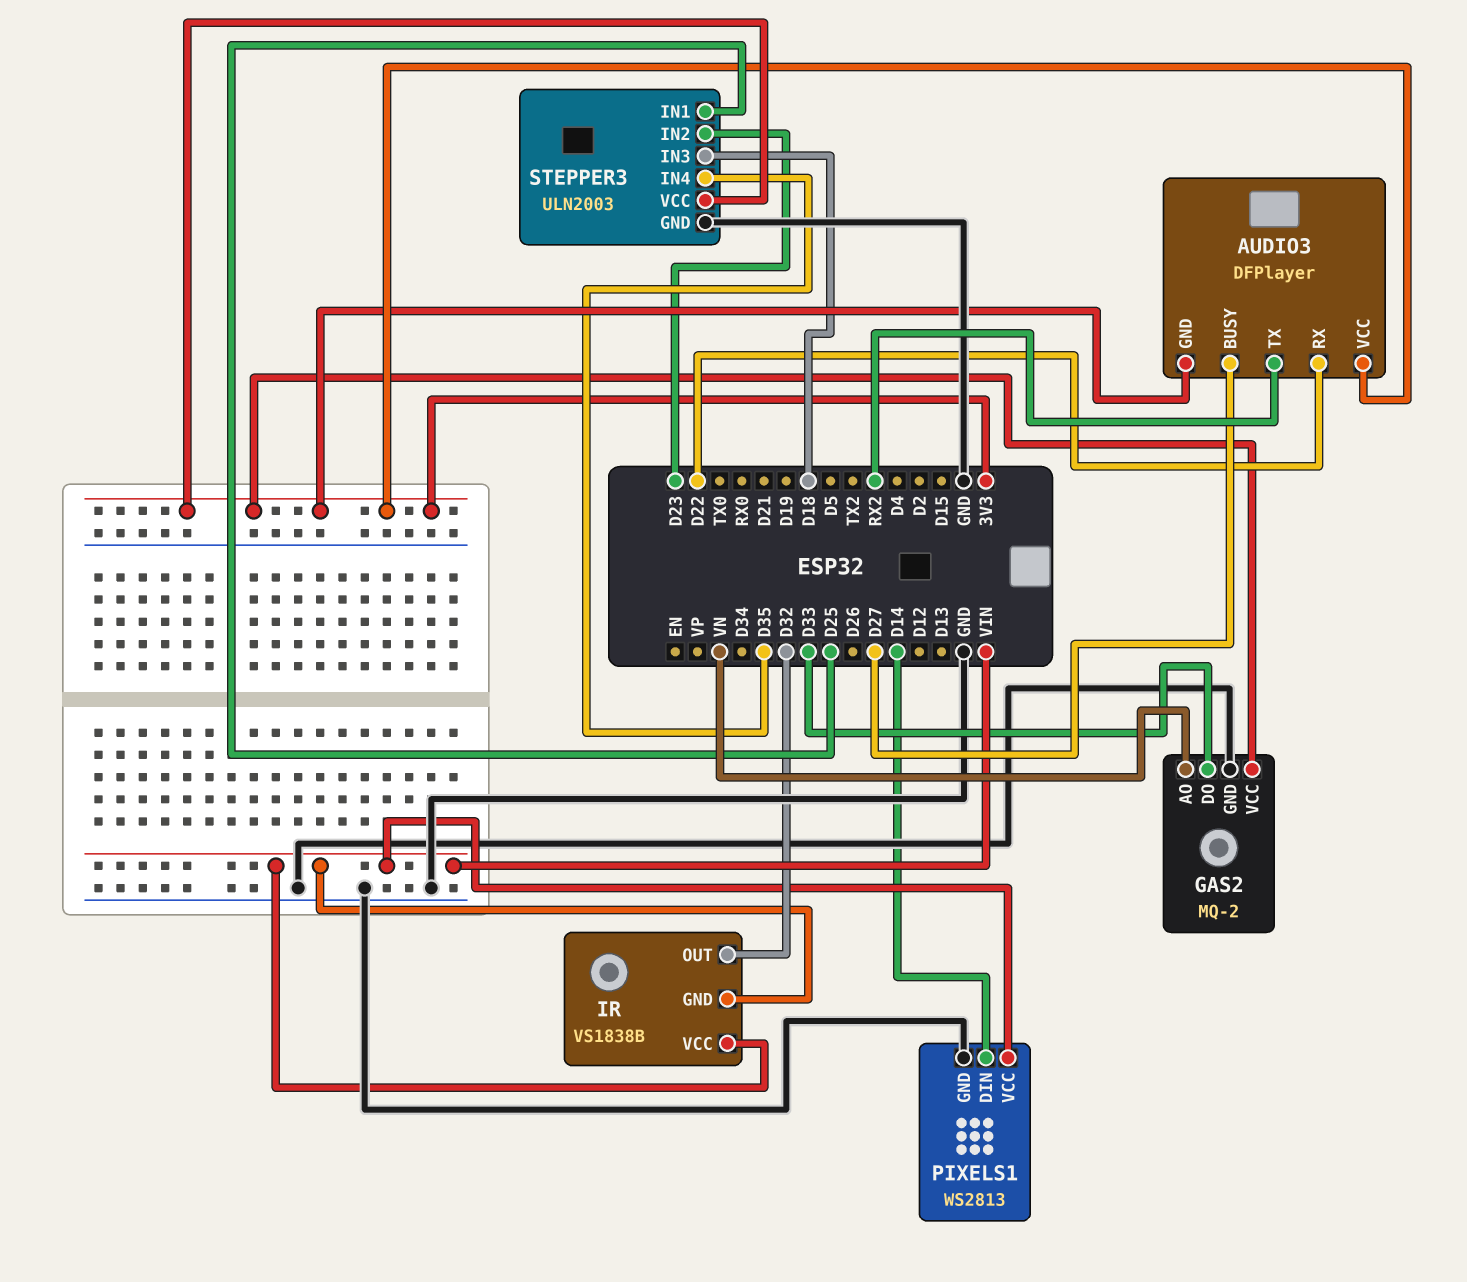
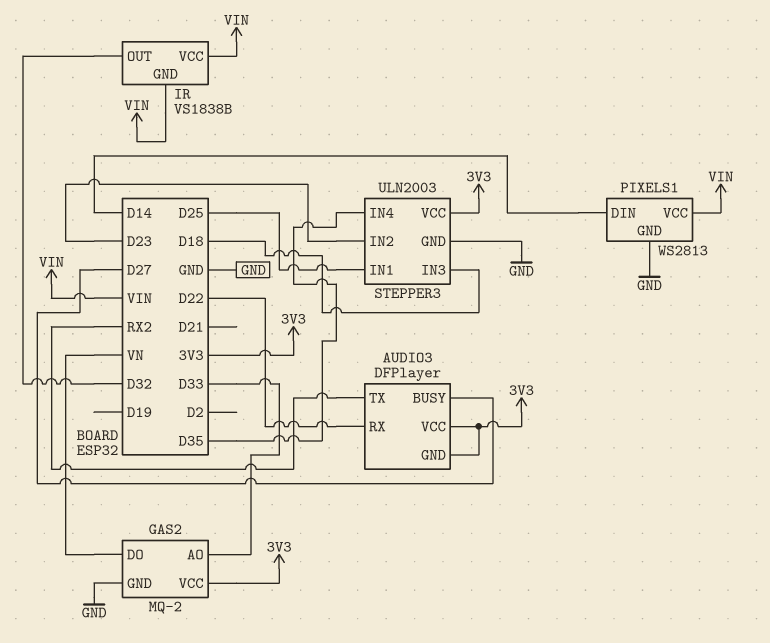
GAS2 pin AO: VN -> D33
GAS2 pin DO: D33 -> VN

